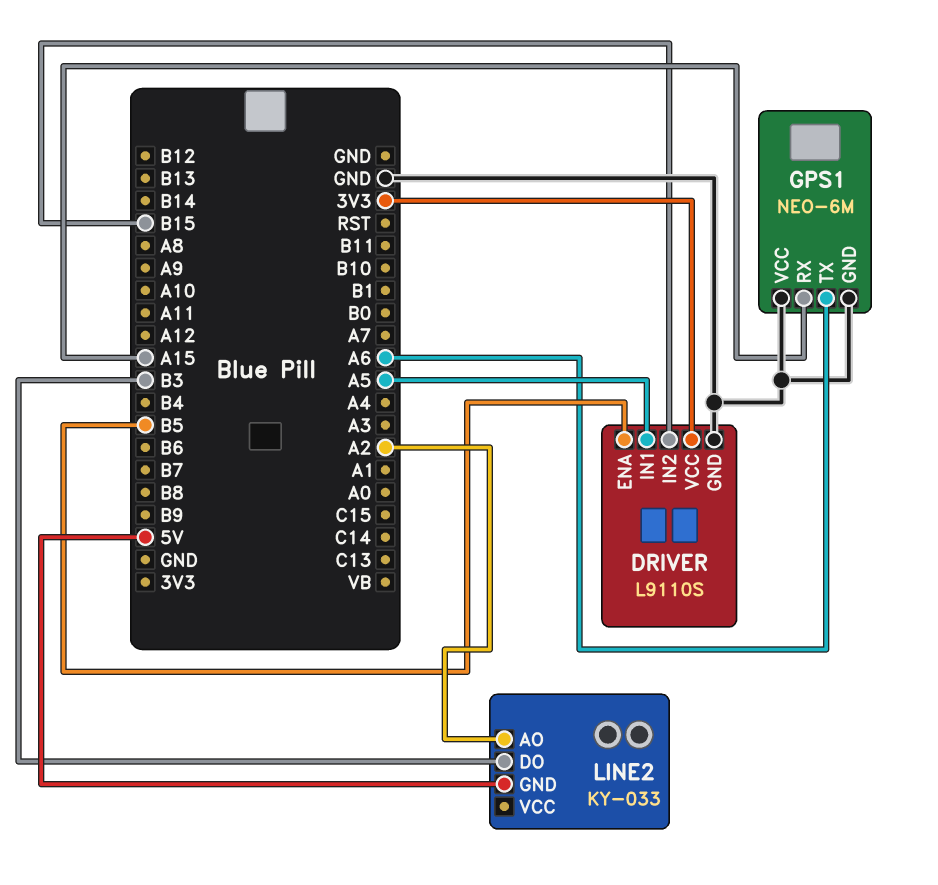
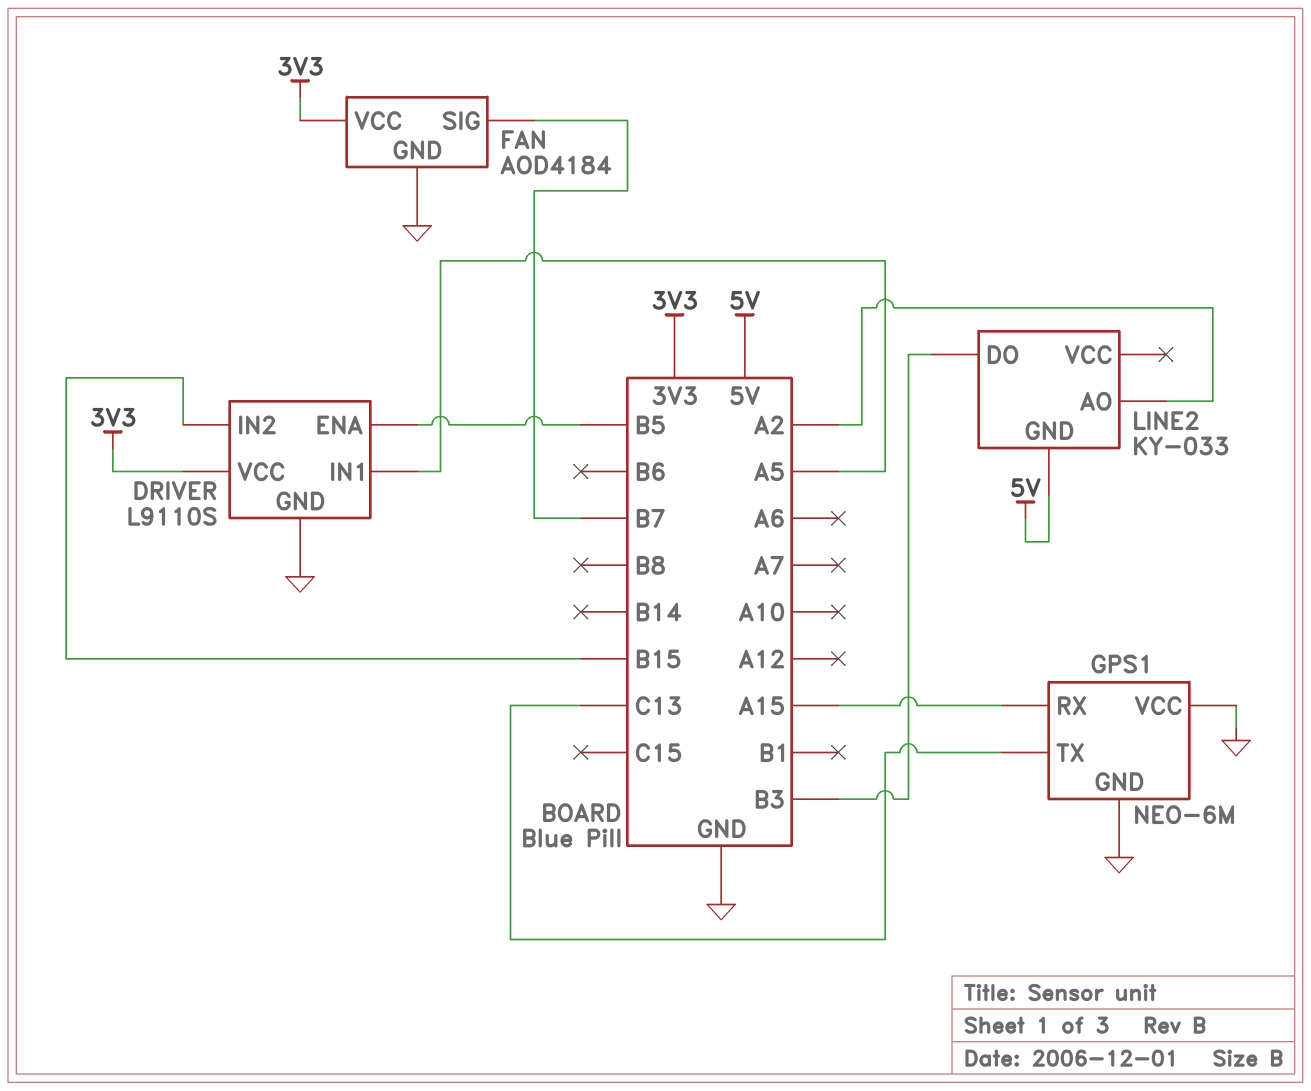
FAN: none -> AOD4184
FAN pin GND: none -> GND
FAN pin SIG: none -> B7
FAN pin VCC: none -> 3V3
GPS1 pin TX: A6 -> C13

